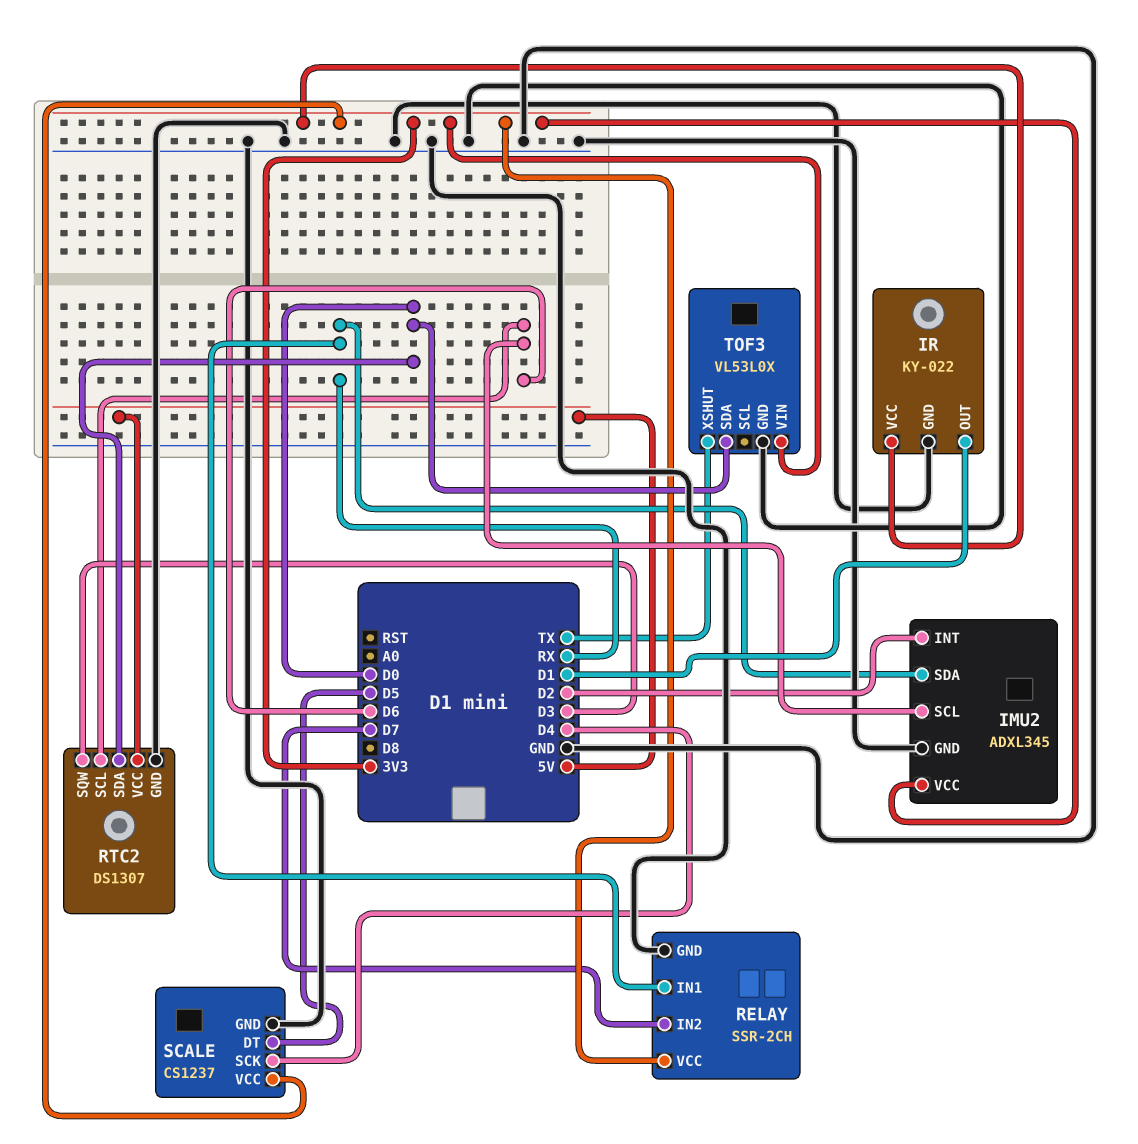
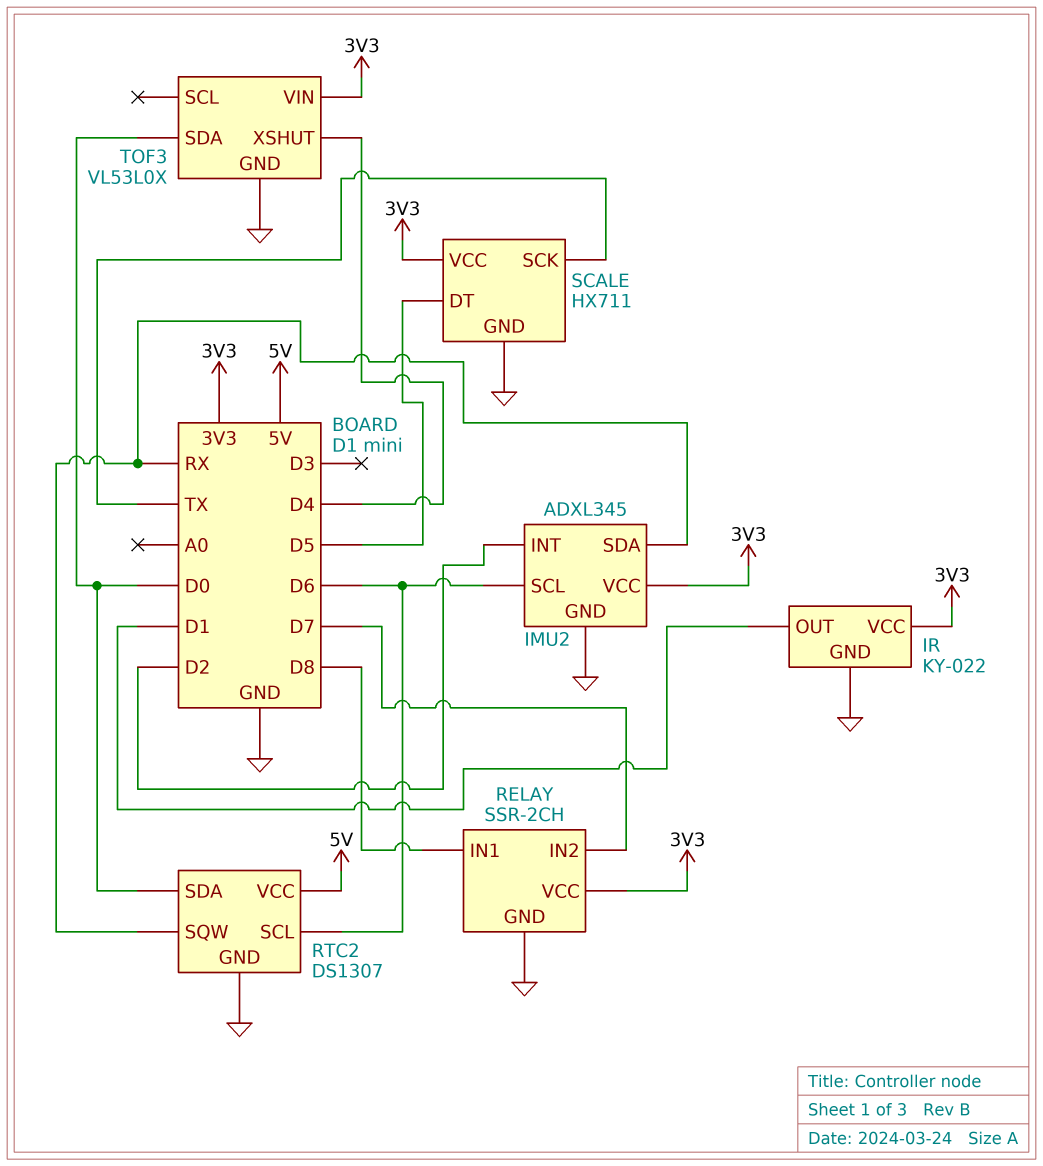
RELAY pin IN1: RX -> D8
RTC2 pin SQW: D3 -> RX
SCALE: CS1237 -> HX711
SCALE pin SCK: D4 -> TX
TOF3 pin XSHUT: TX -> D4

